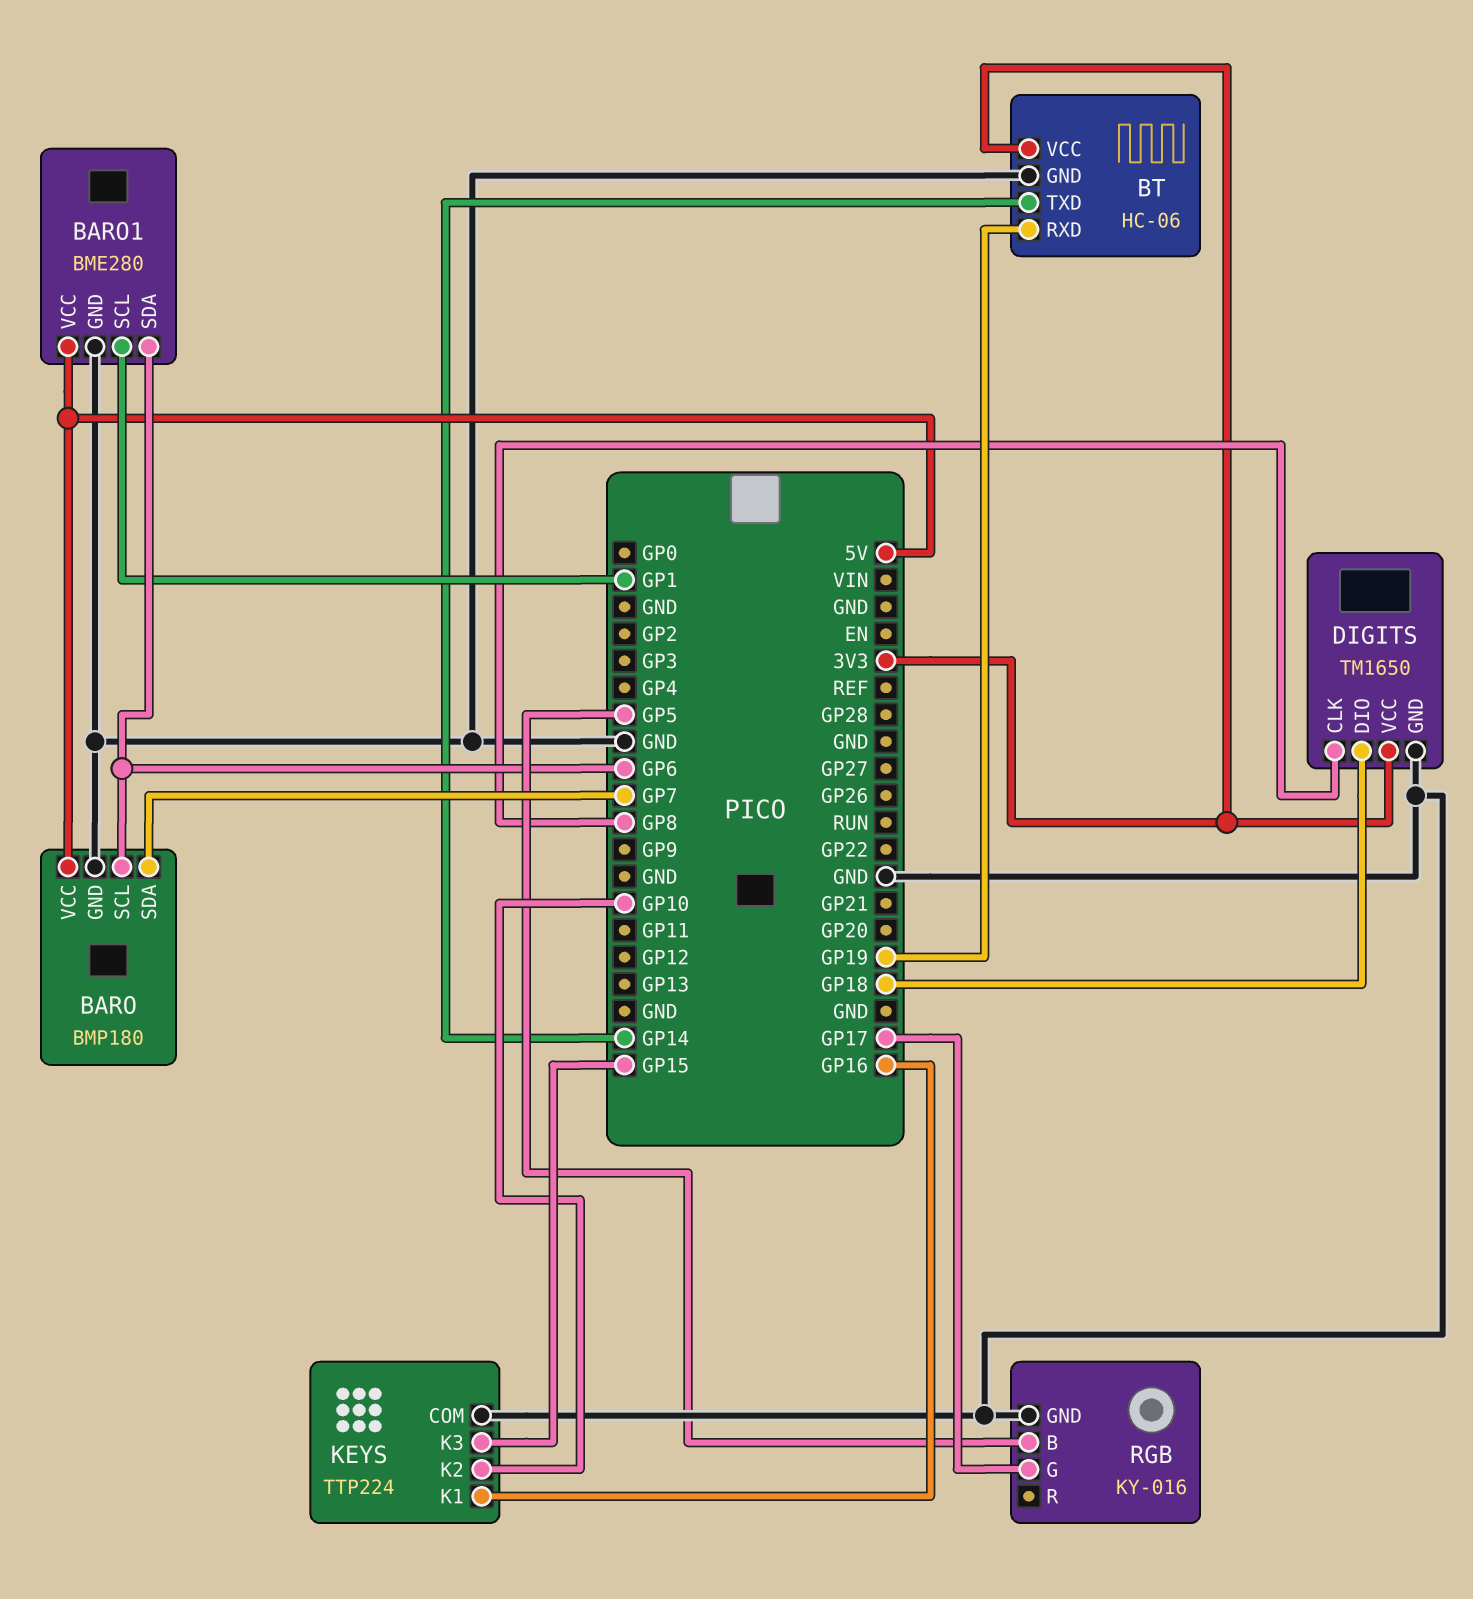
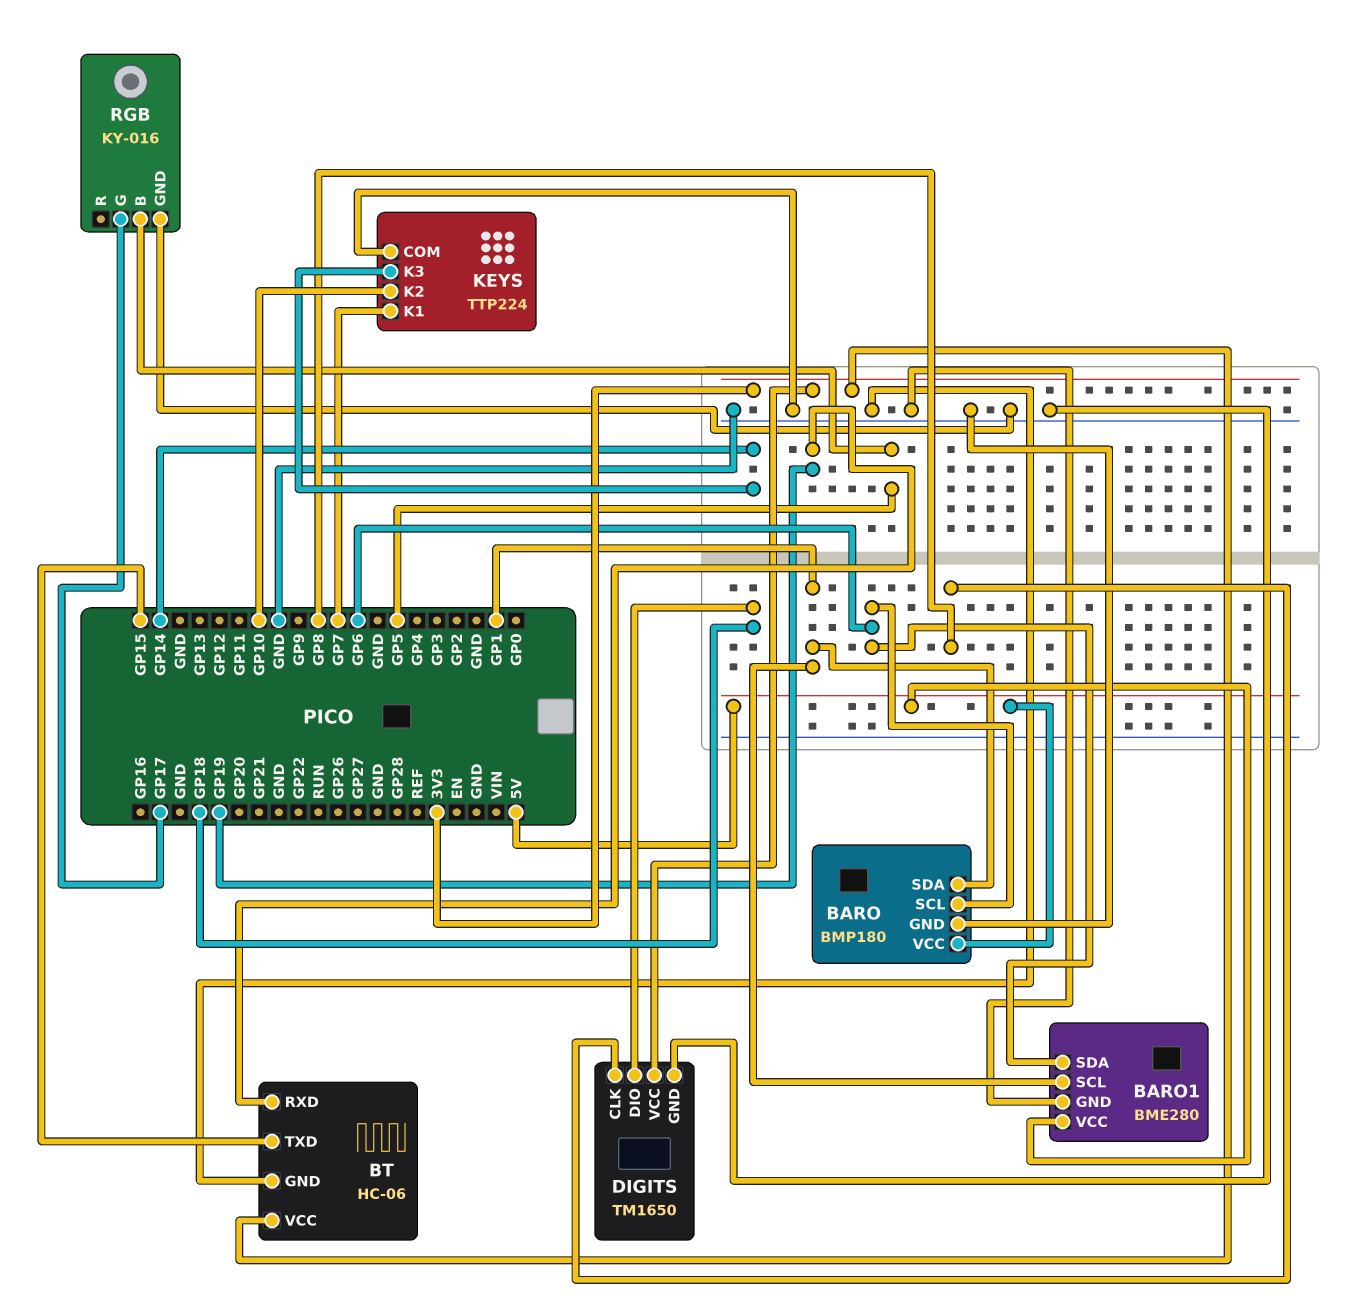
BARO pin SDA: GP7 -> GP1
BT pin TXD: GP14 -> GP15
KEYS pin K1: GP16 -> GP7
KEYS pin K3: GP15 -> GP14

